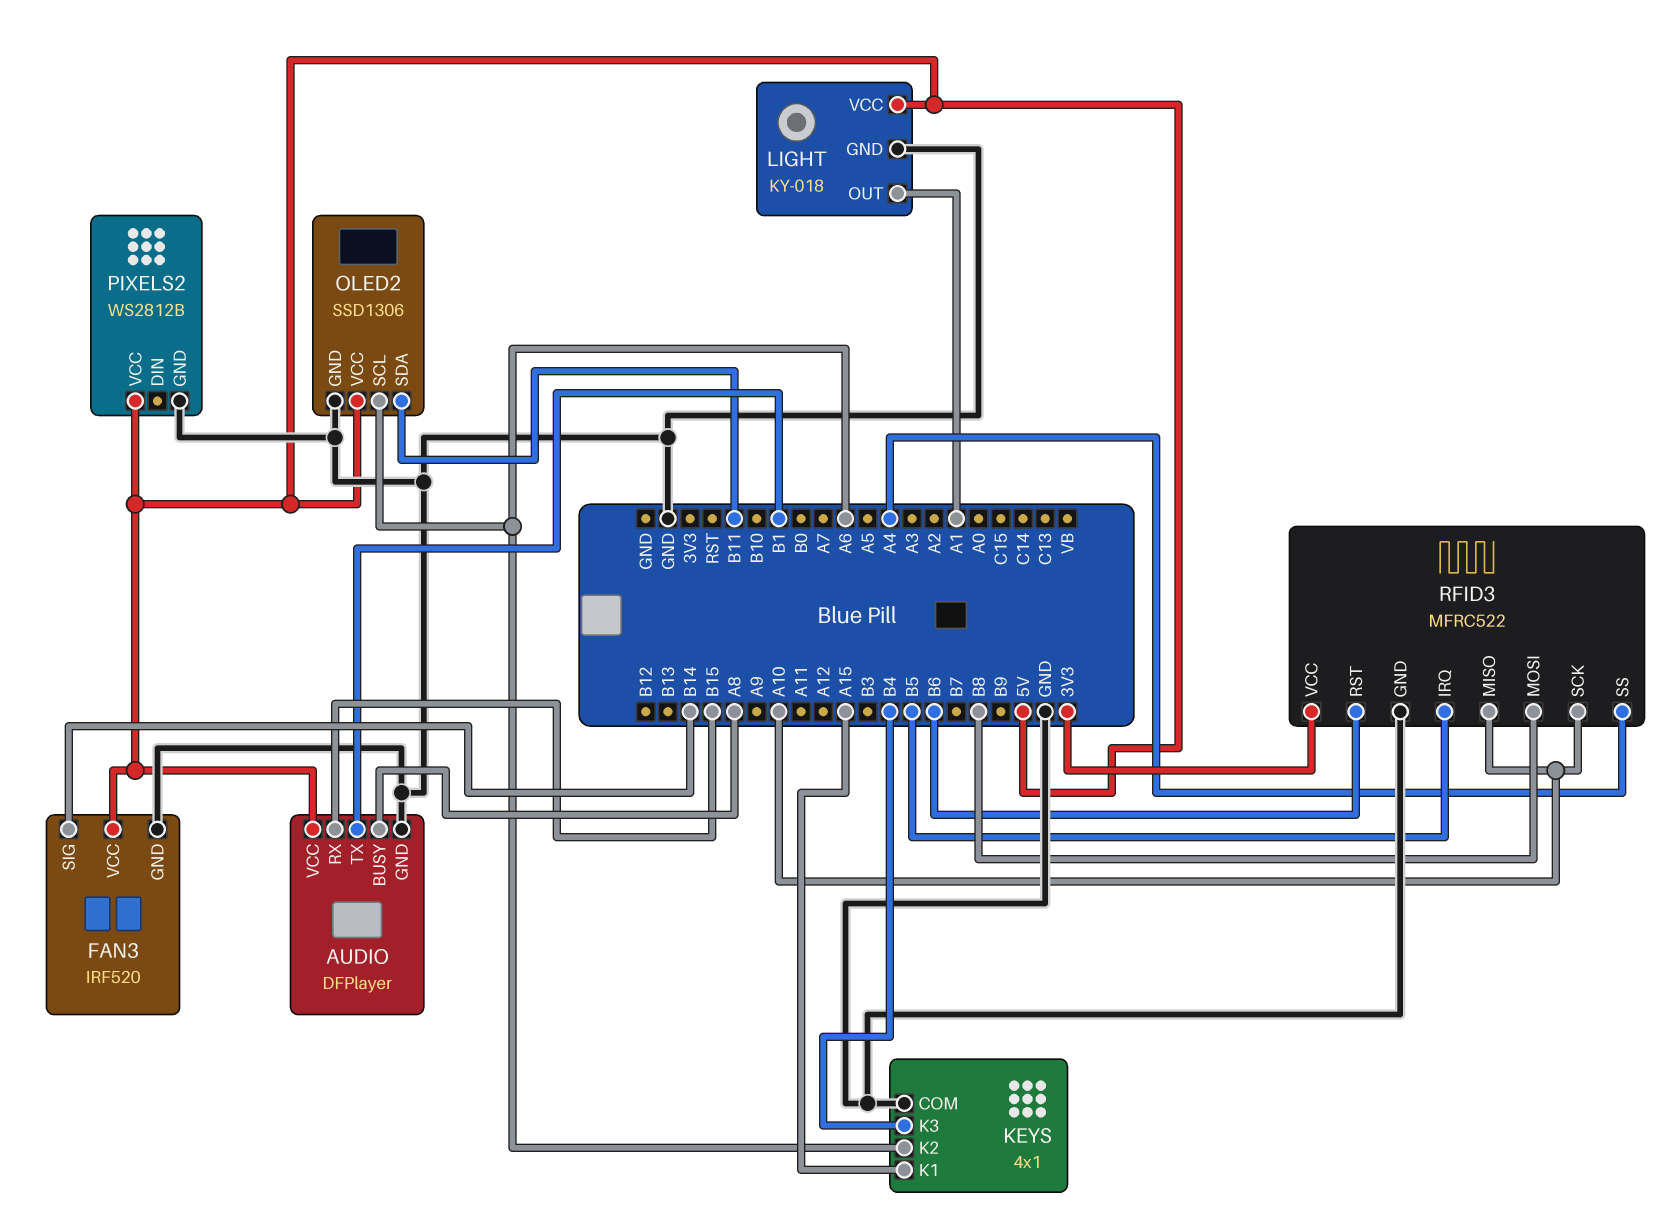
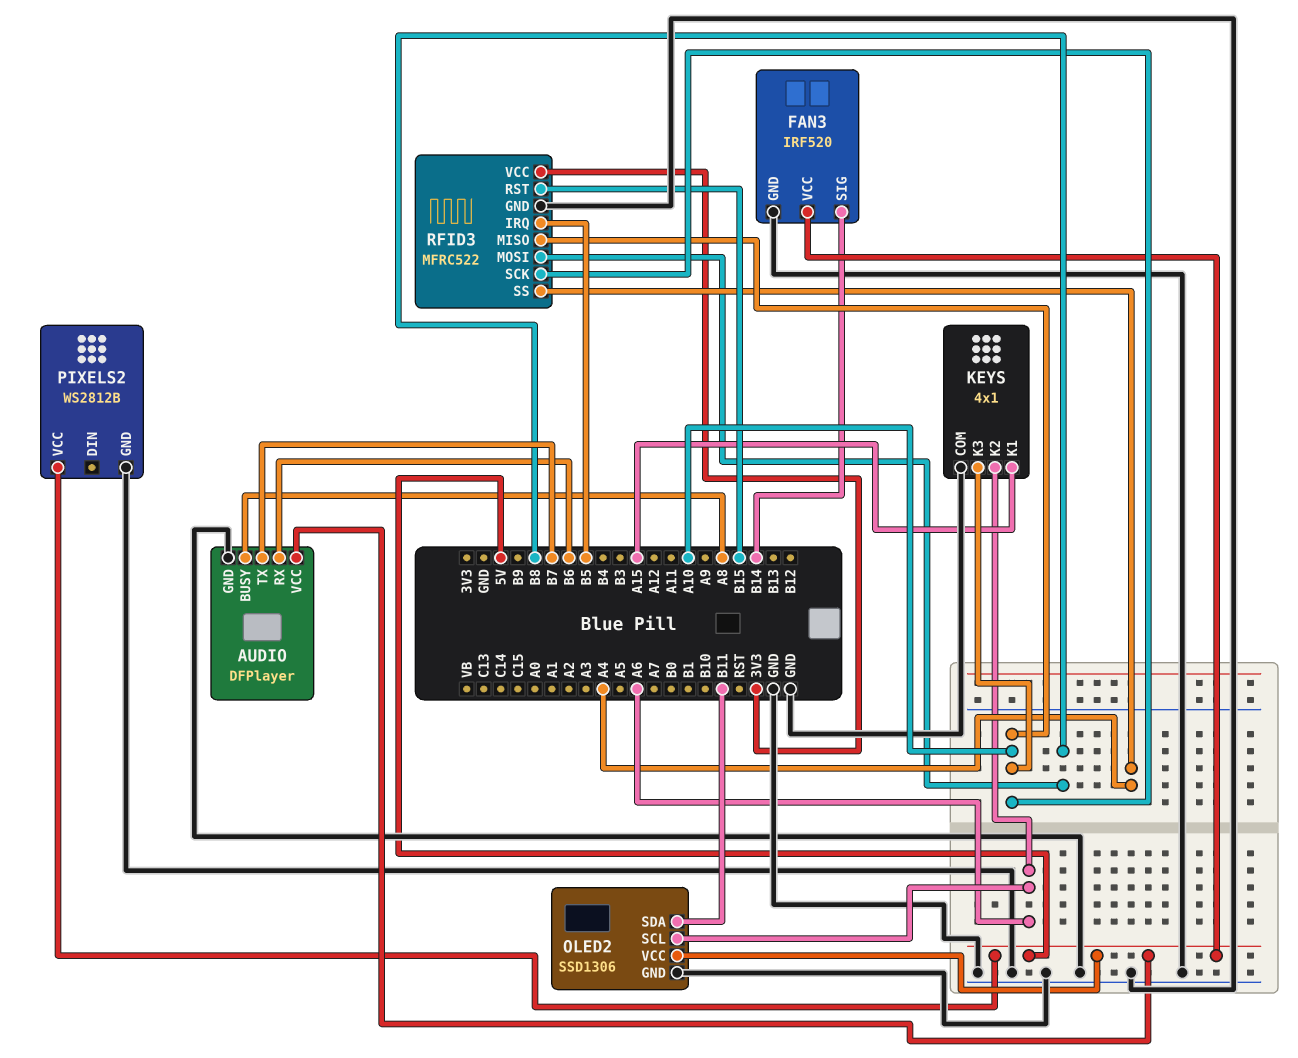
AUDIO pin RX: B15 -> B6
AUDIO pin TX: B1 -> B7
KEYS pin K3: B4 -> A10
LIGHT: KY-018 -> none
LIGHT pin GND: GND -> none
LIGHT pin OUT: A1 -> none
LIGHT pin VCC: 5V -> none
RFID3 pin RST: B6 -> B15

